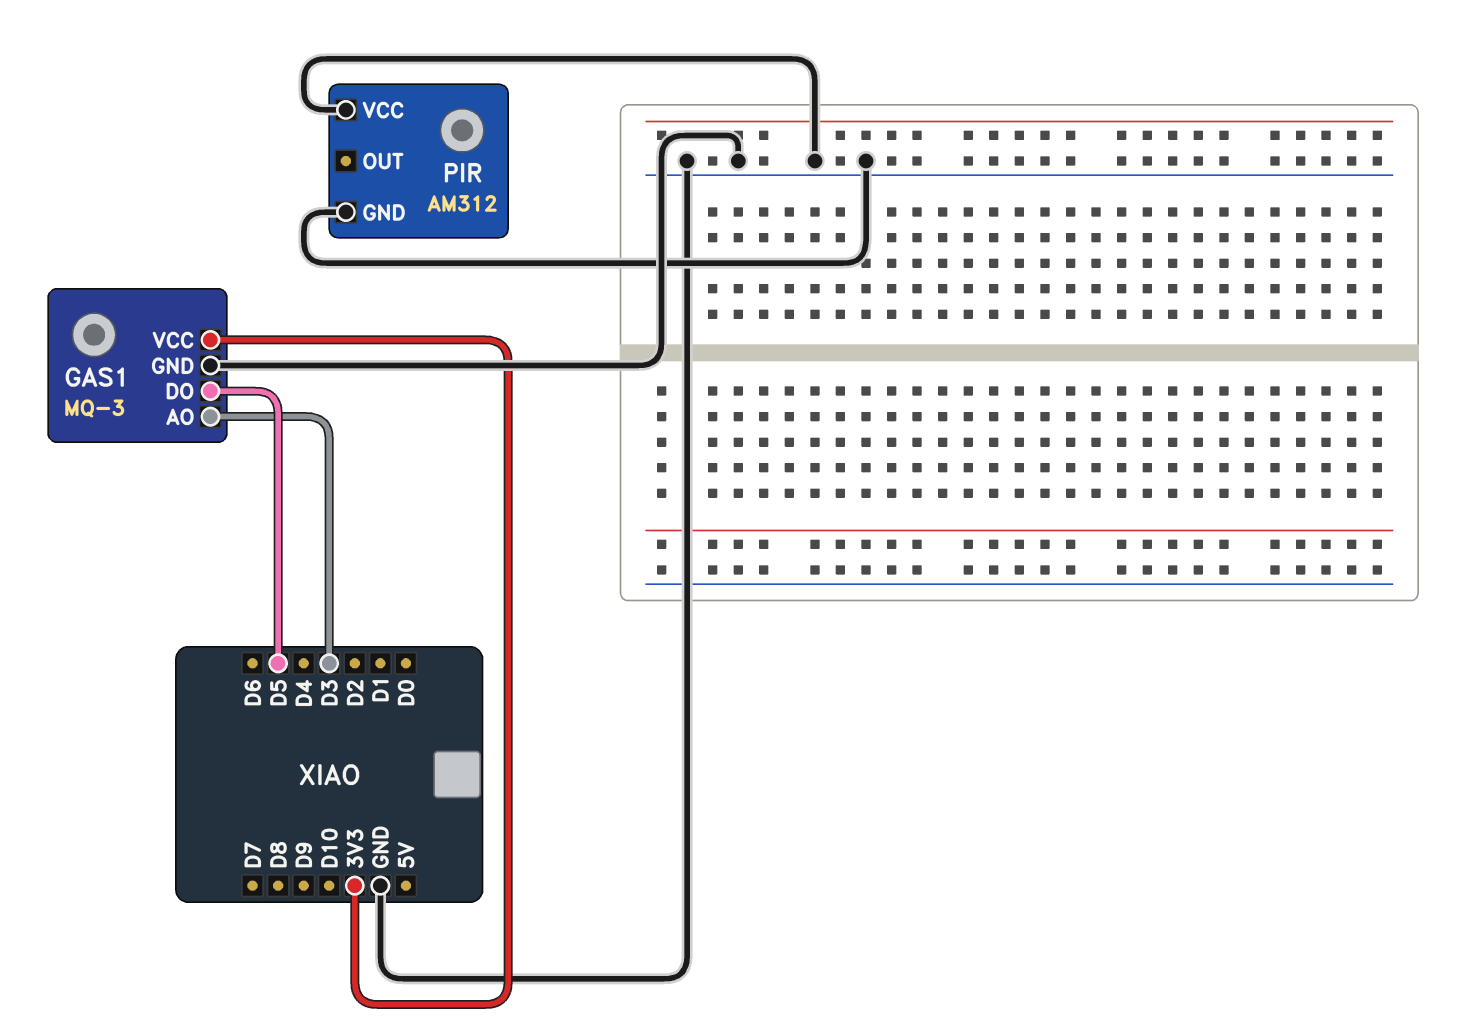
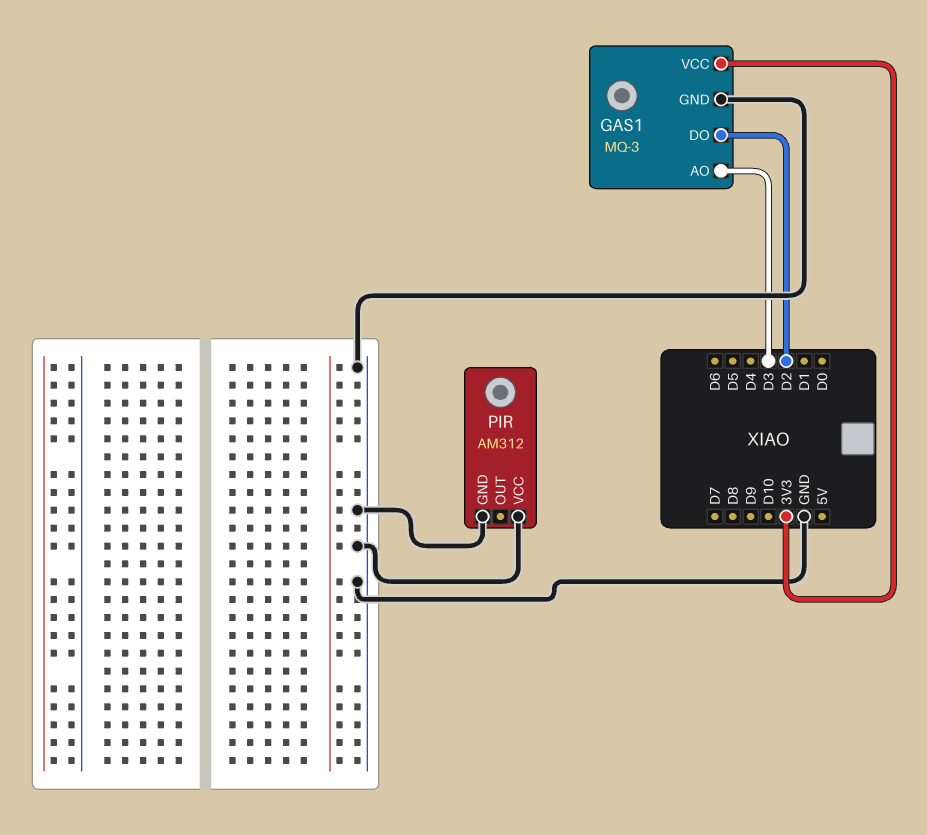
GAS1 pin DO: D5 -> D2

